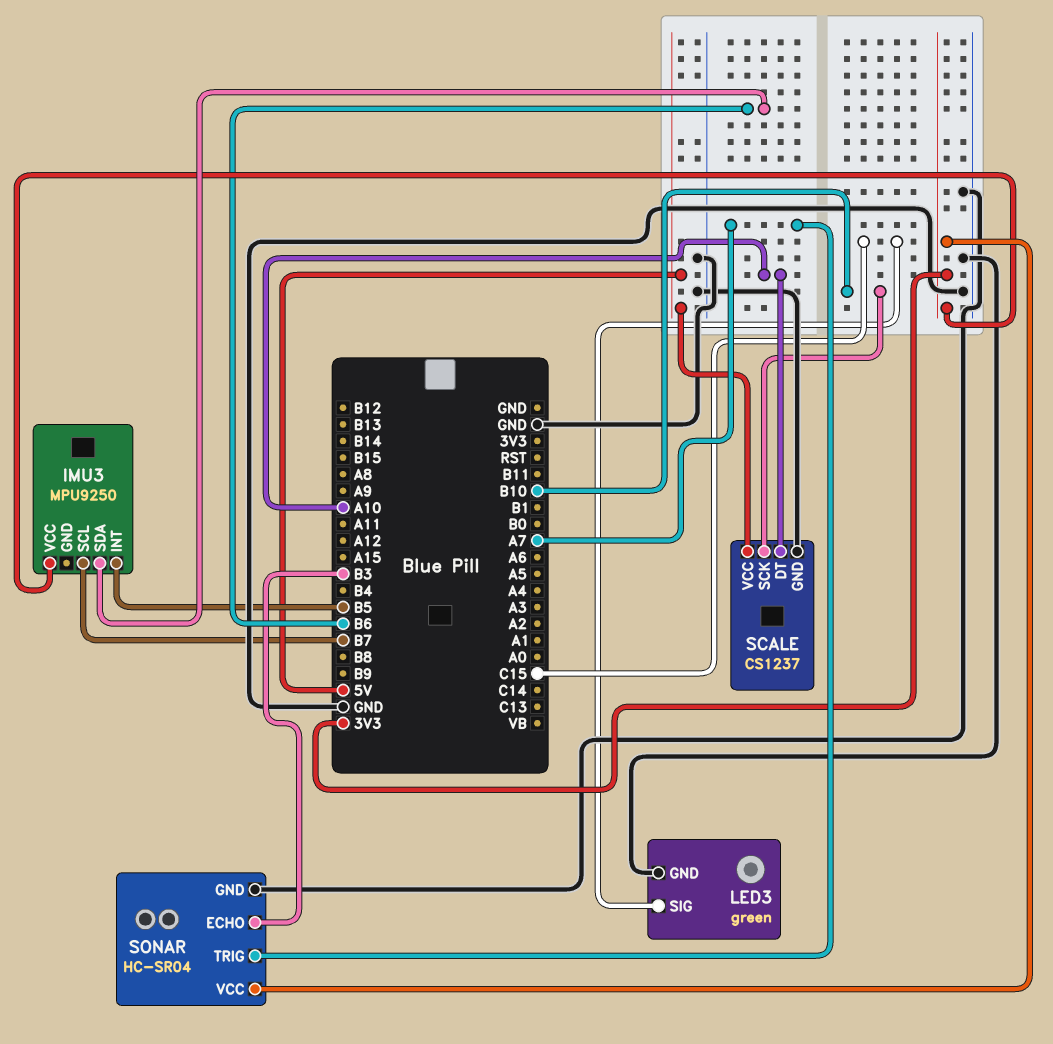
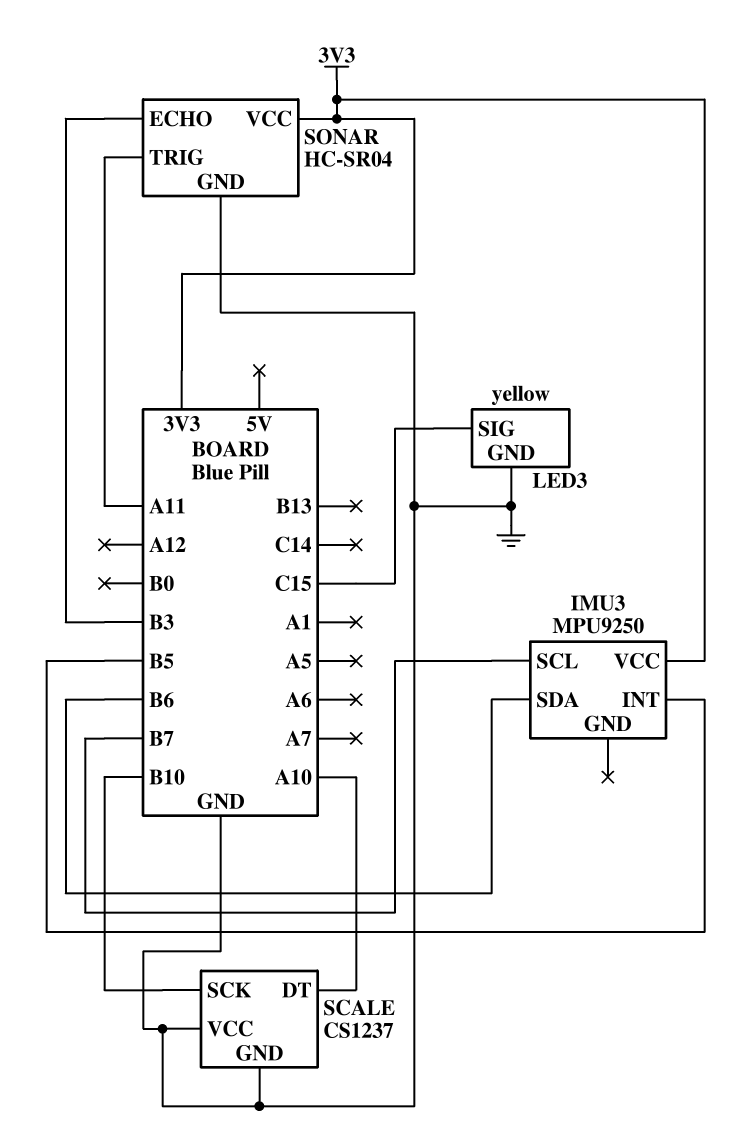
LED3: green -> yellow
SCALE pin VCC: 5V -> GND
SONAR pin TRIG: A7 -> A11

